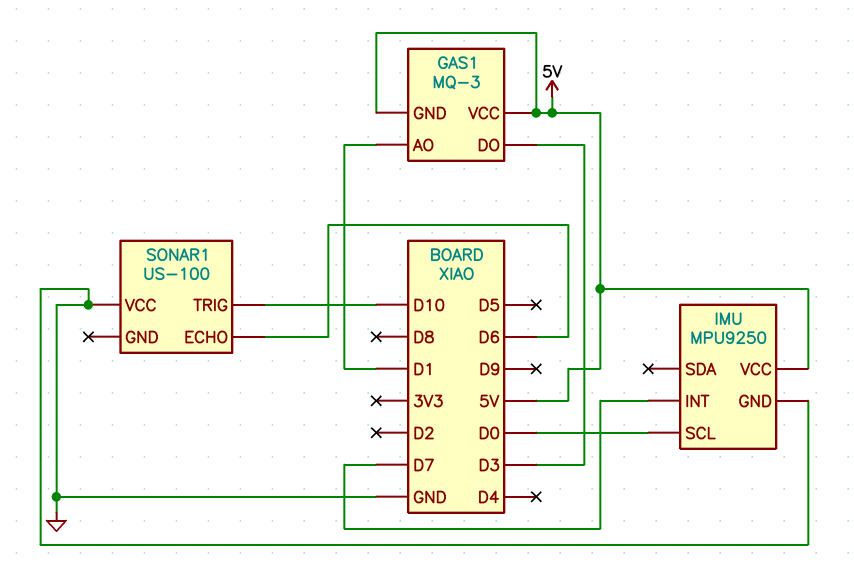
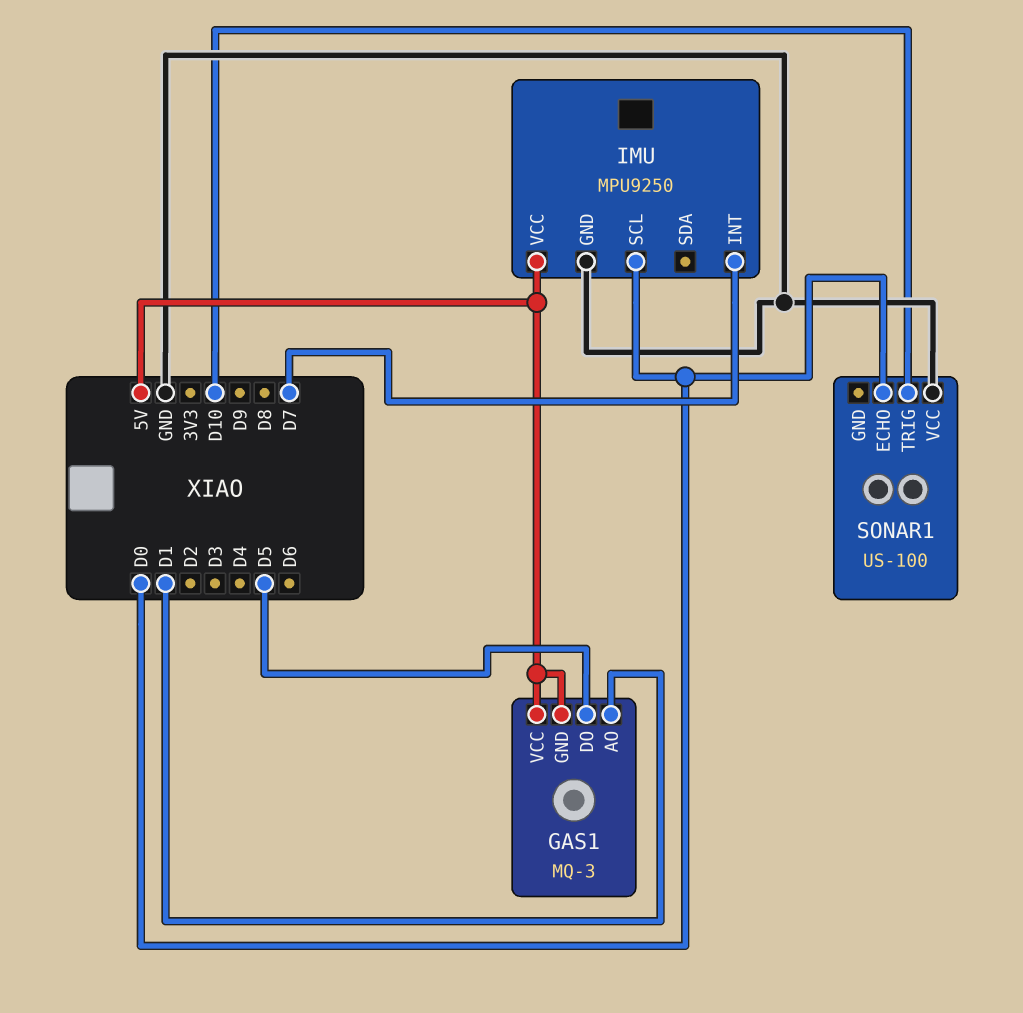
GAS1 pin DO: D3 -> D5
SONAR1 pin ECHO: D6 -> D0

